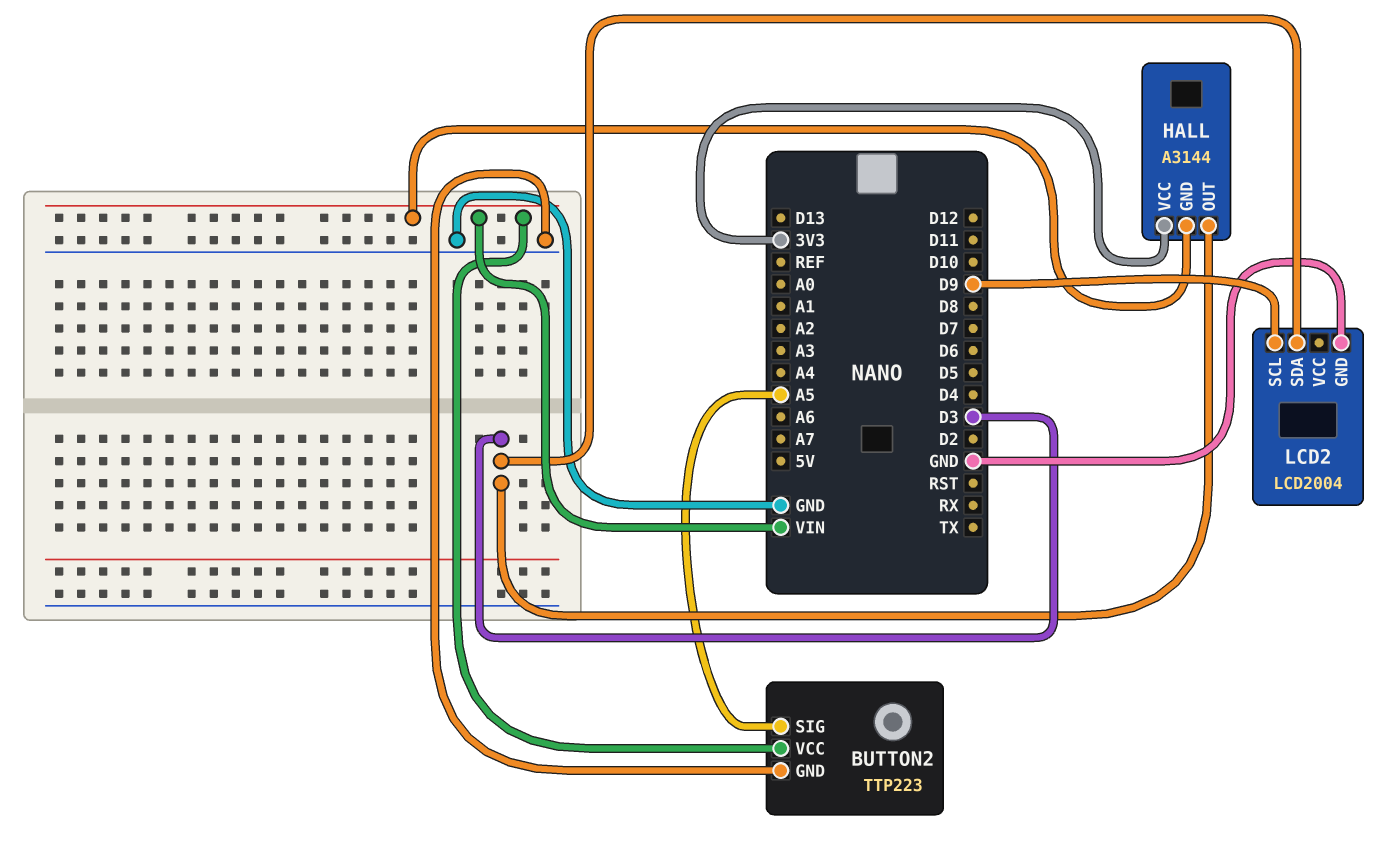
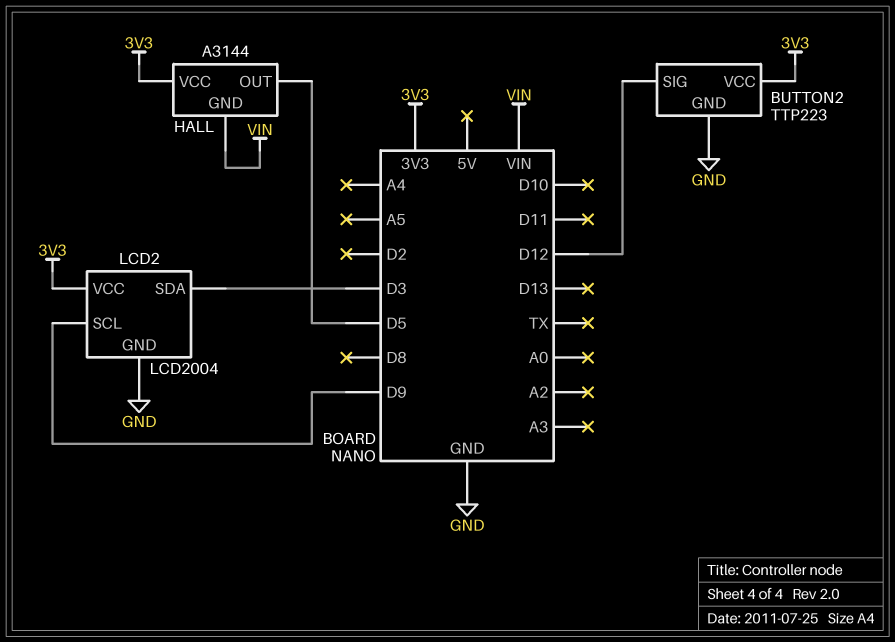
BUTTON2 pin SIG: A5 -> D12
BUTTON2 pin VCC: VIN -> 3V3
HALL pin OUT: D3 -> D5
LCD2 pin VCC: none -> 3V3

